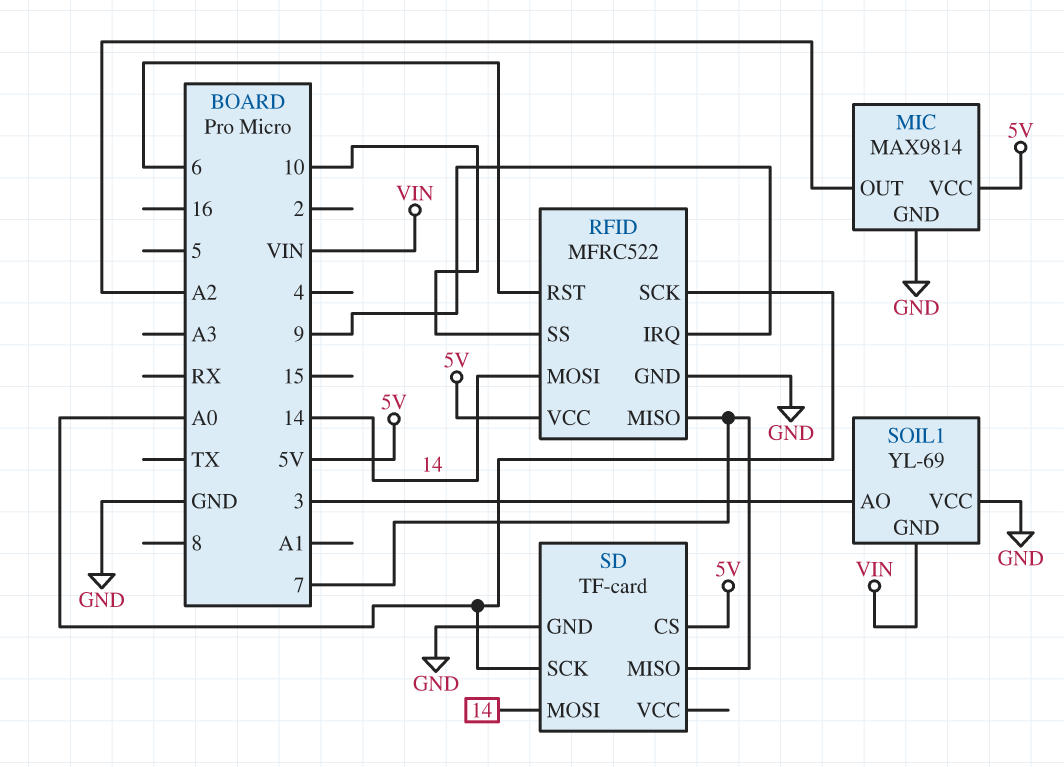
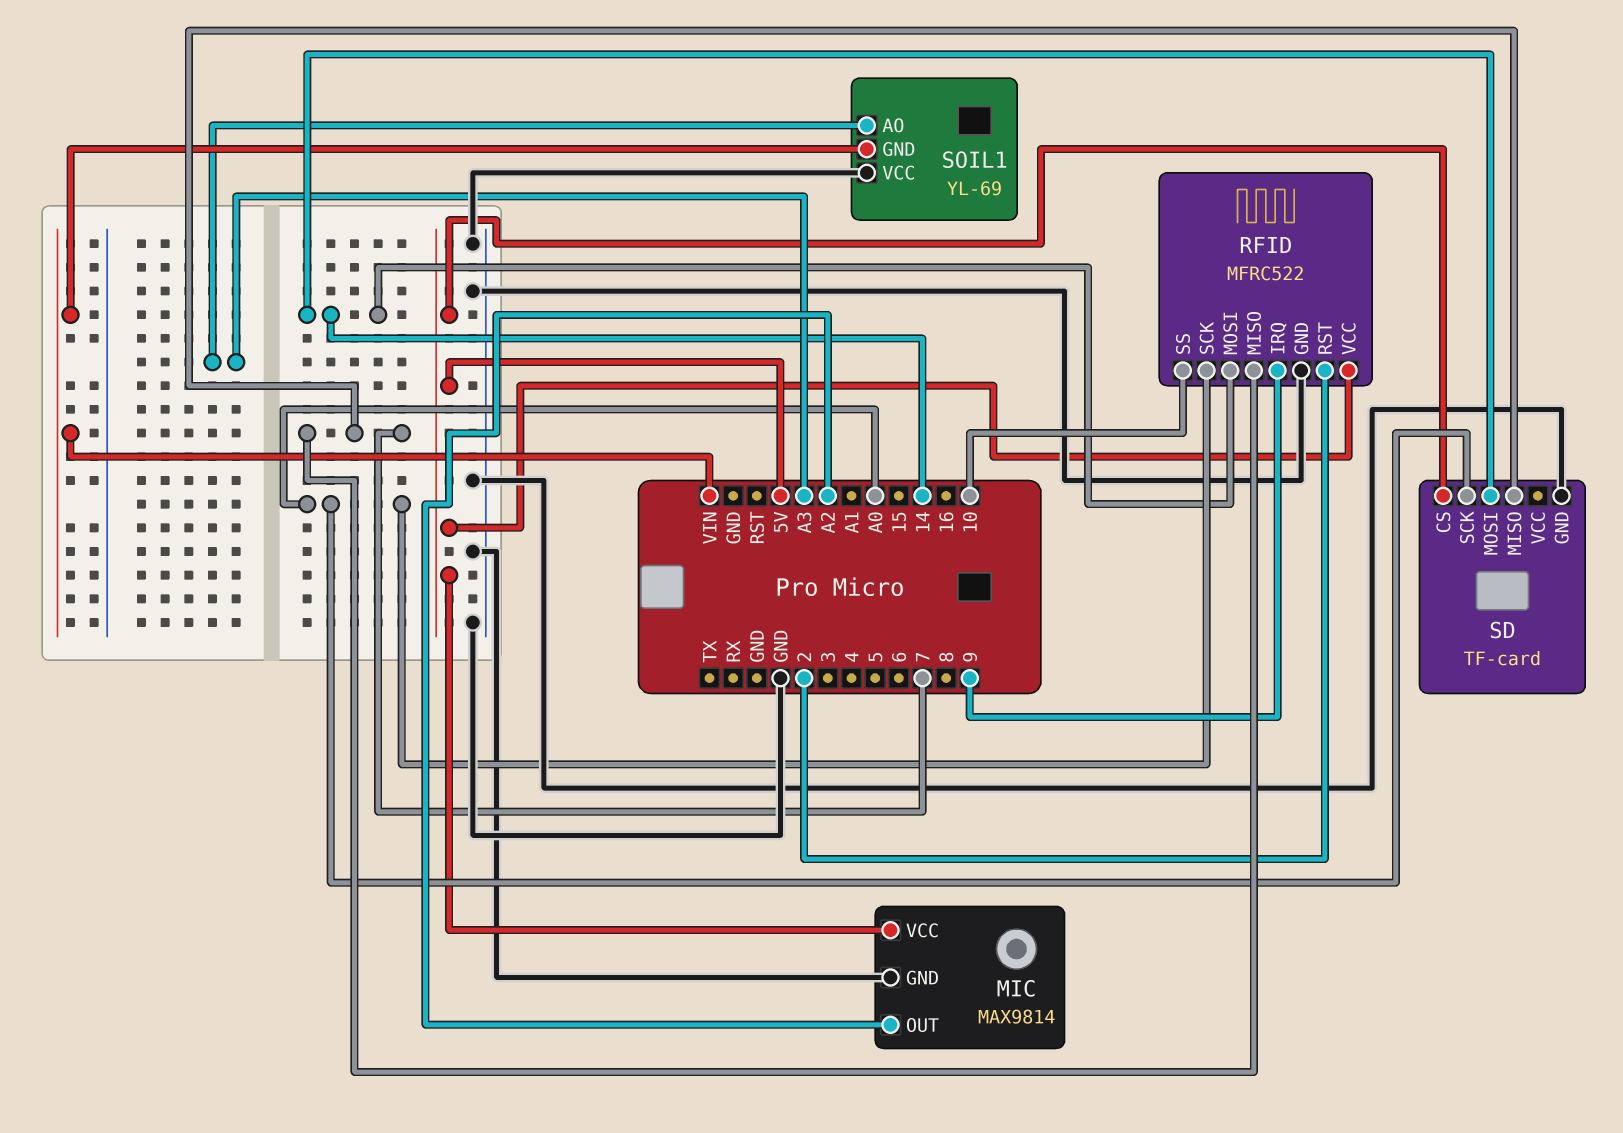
RFID pin RST: 6 -> 2
SOIL1 pin AO: 3 -> A3

